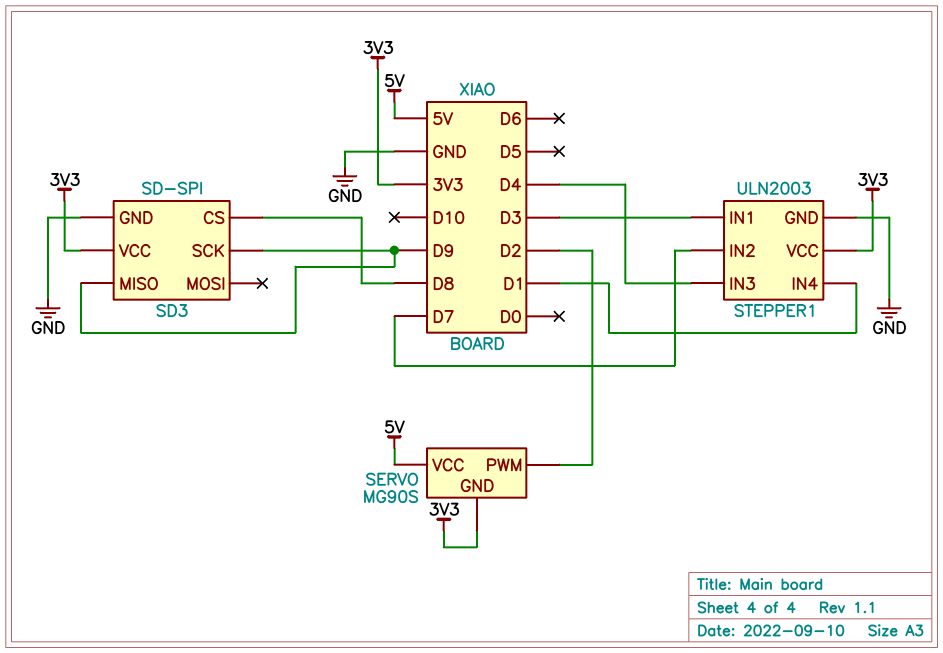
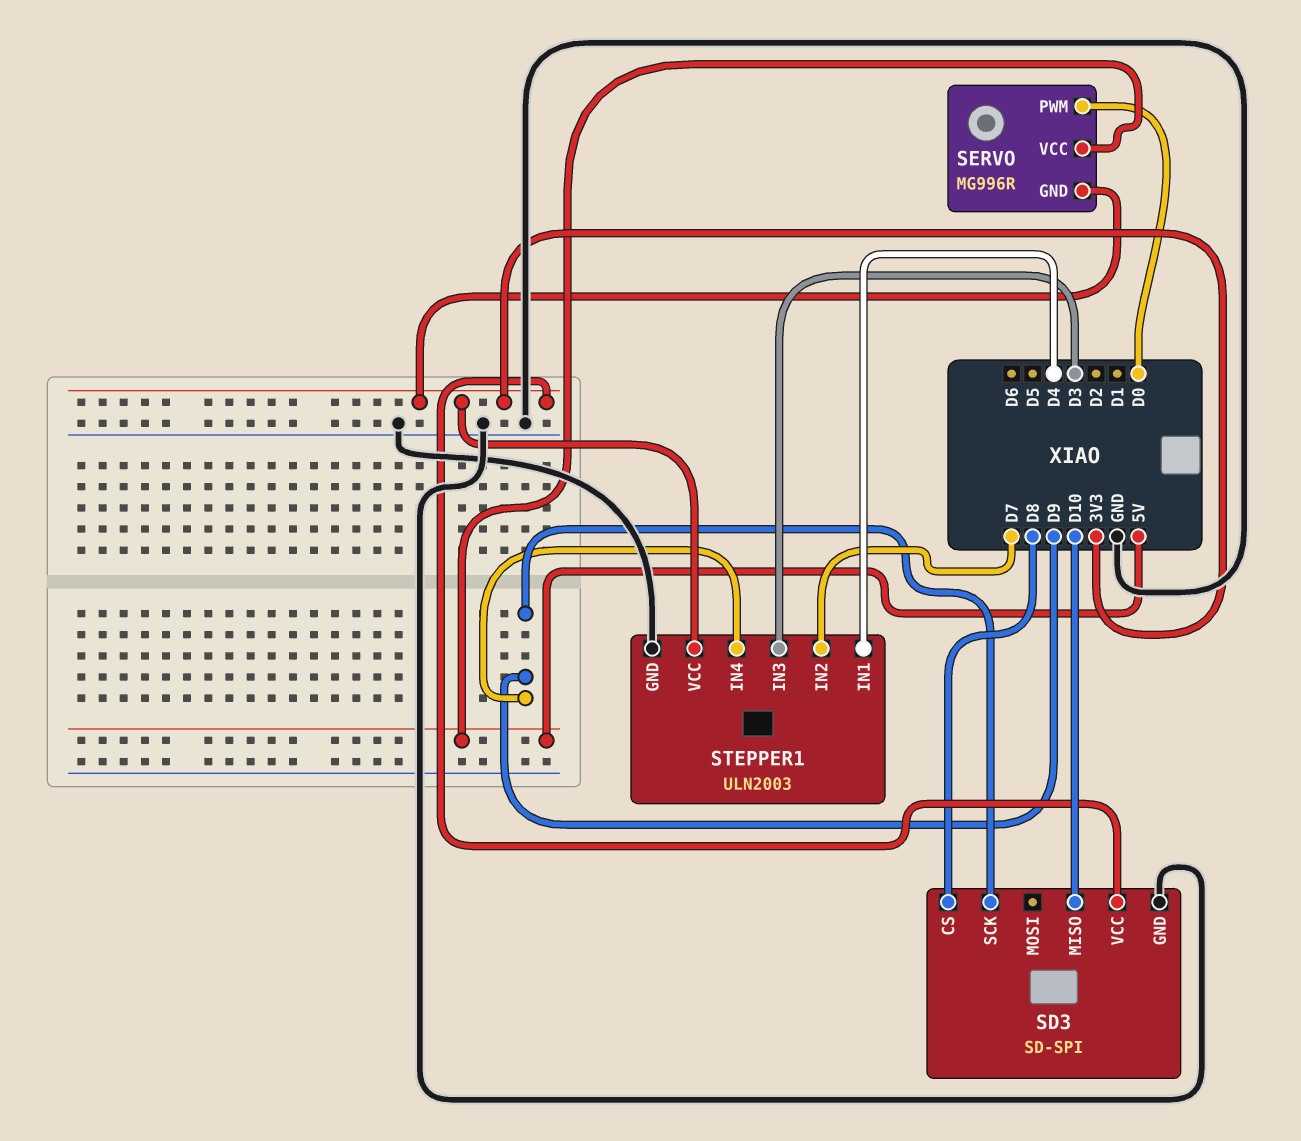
SD3 pin MISO: D9 -> D10
SERVO: MG90S -> MG996R
SERVO pin PWM: D2 -> D0
STEPPER1 pin IN1: D3 -> D4
STEPPER1 pin IN3: D4 -> D3
STEPPER1 pin IN4: D1 -> D9

